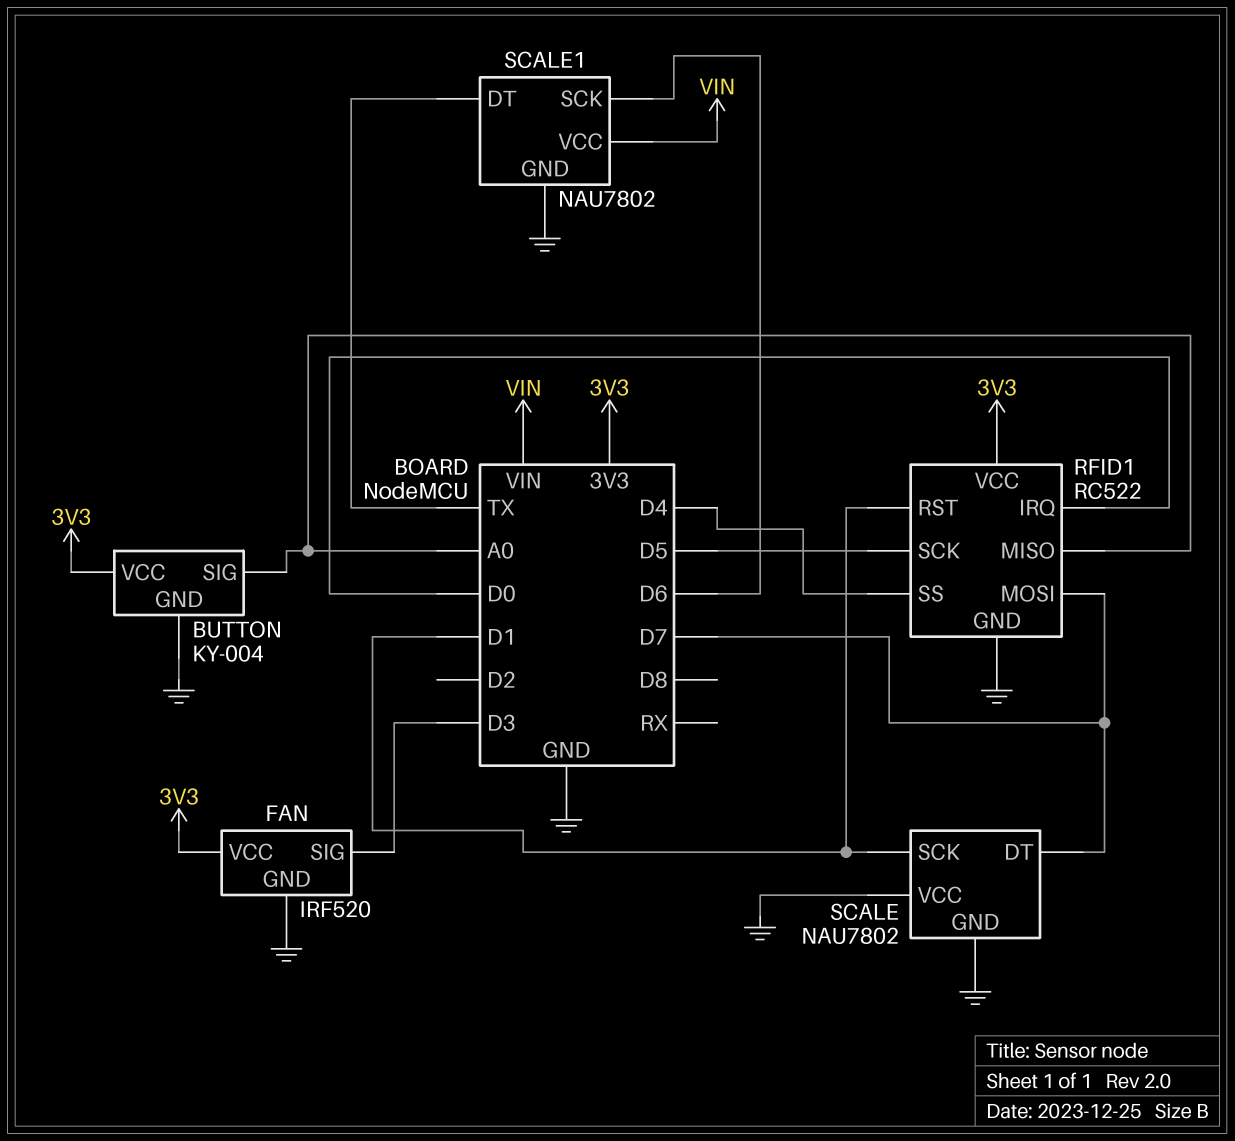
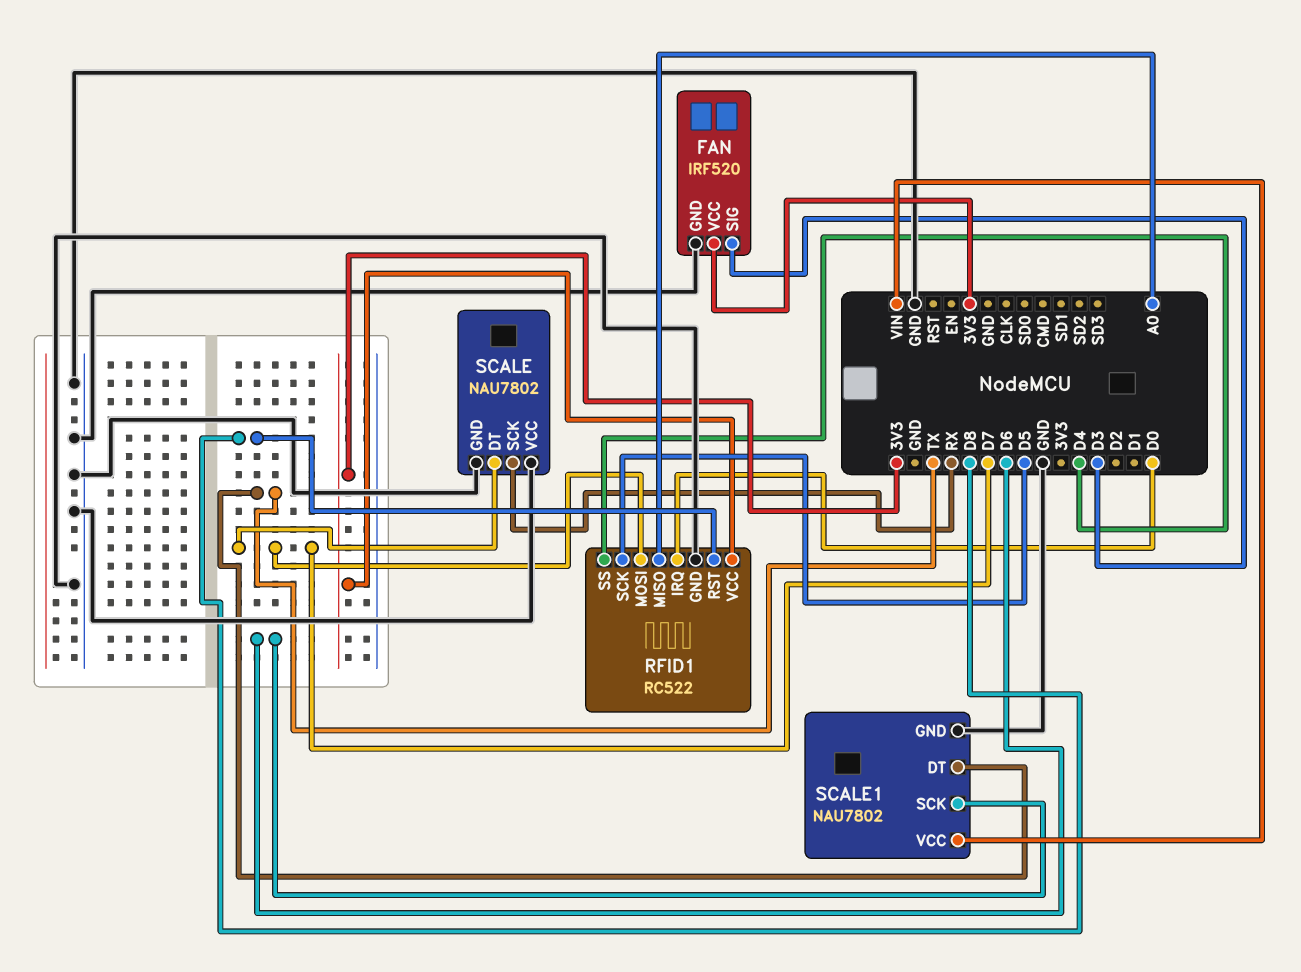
BUTTON: KY-004 -> none
BUTTON pin GND: GND -> none
BUTTON pin SIG: A0 -> none
BUTTON pin VCC: 3V3 -> none
RFID1 pin RST: D1 -> D8
SCALE pin SCK: D1 -> RX

